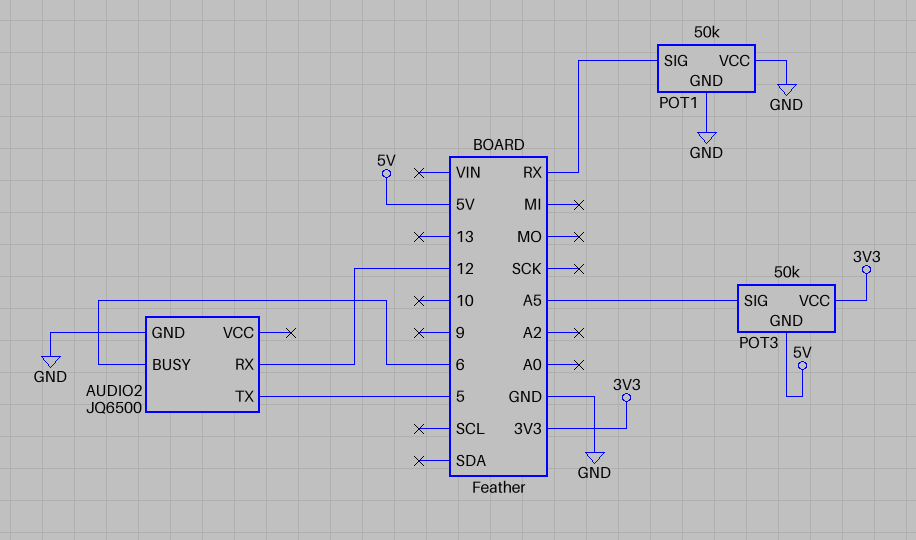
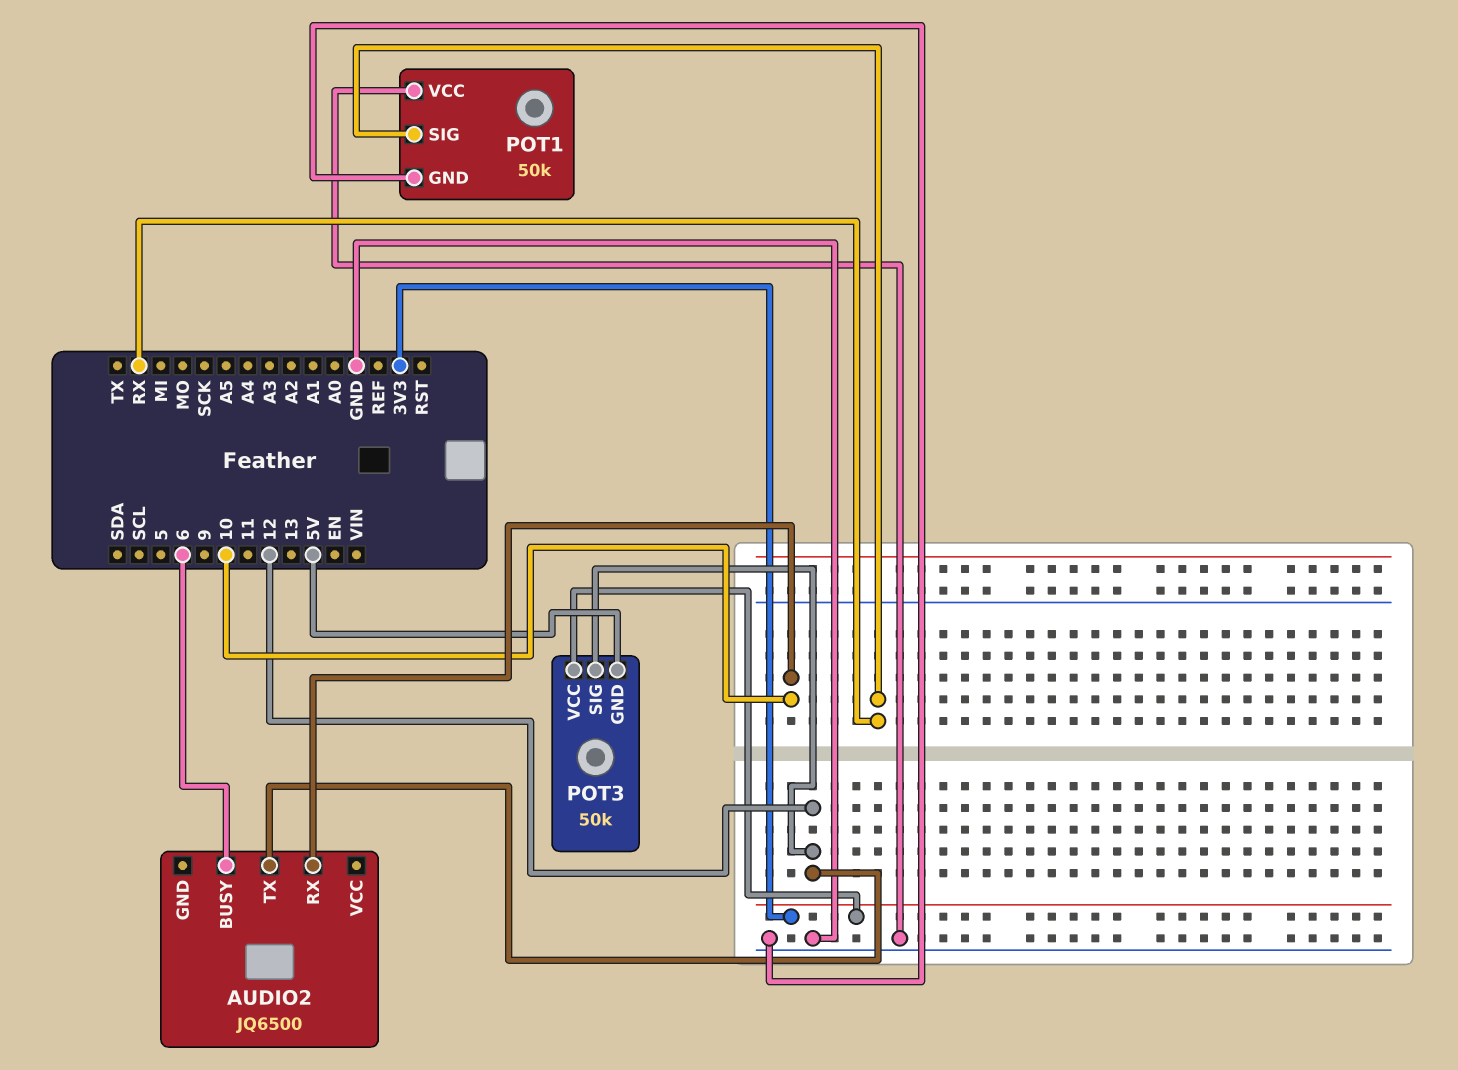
AUDIO2 pin GND: GND -> none
AUDIO2 pin RX: 12 -> 10
AUDIO2 pin TX: 5 -> 12
POT3 pin SIG: A5 -> 12

